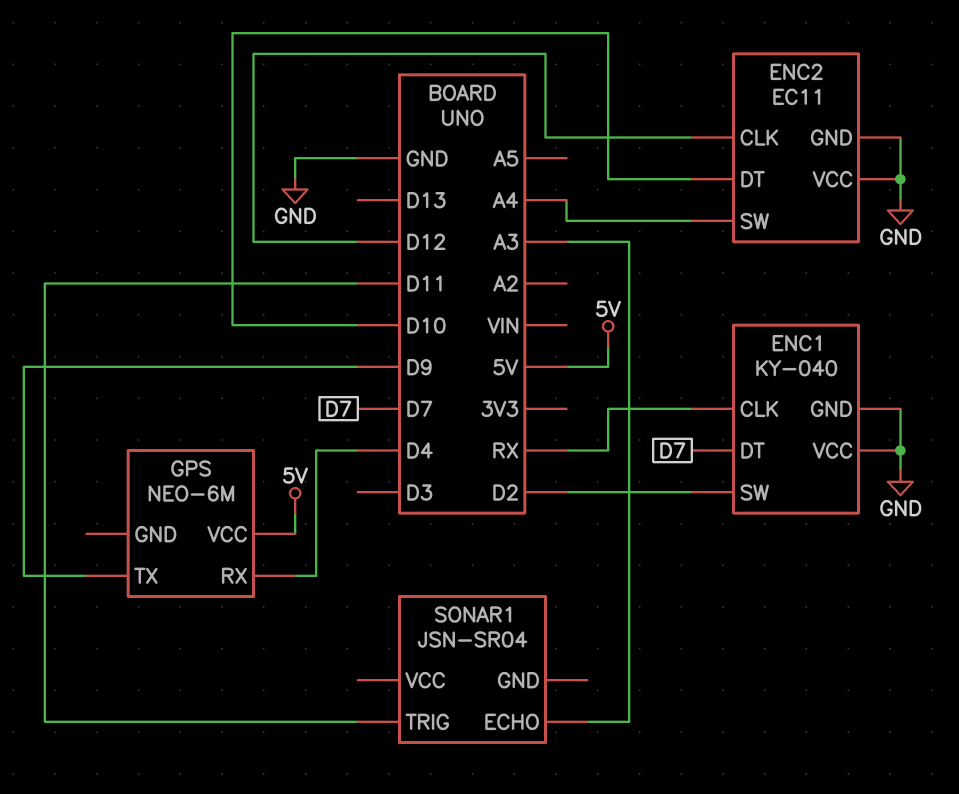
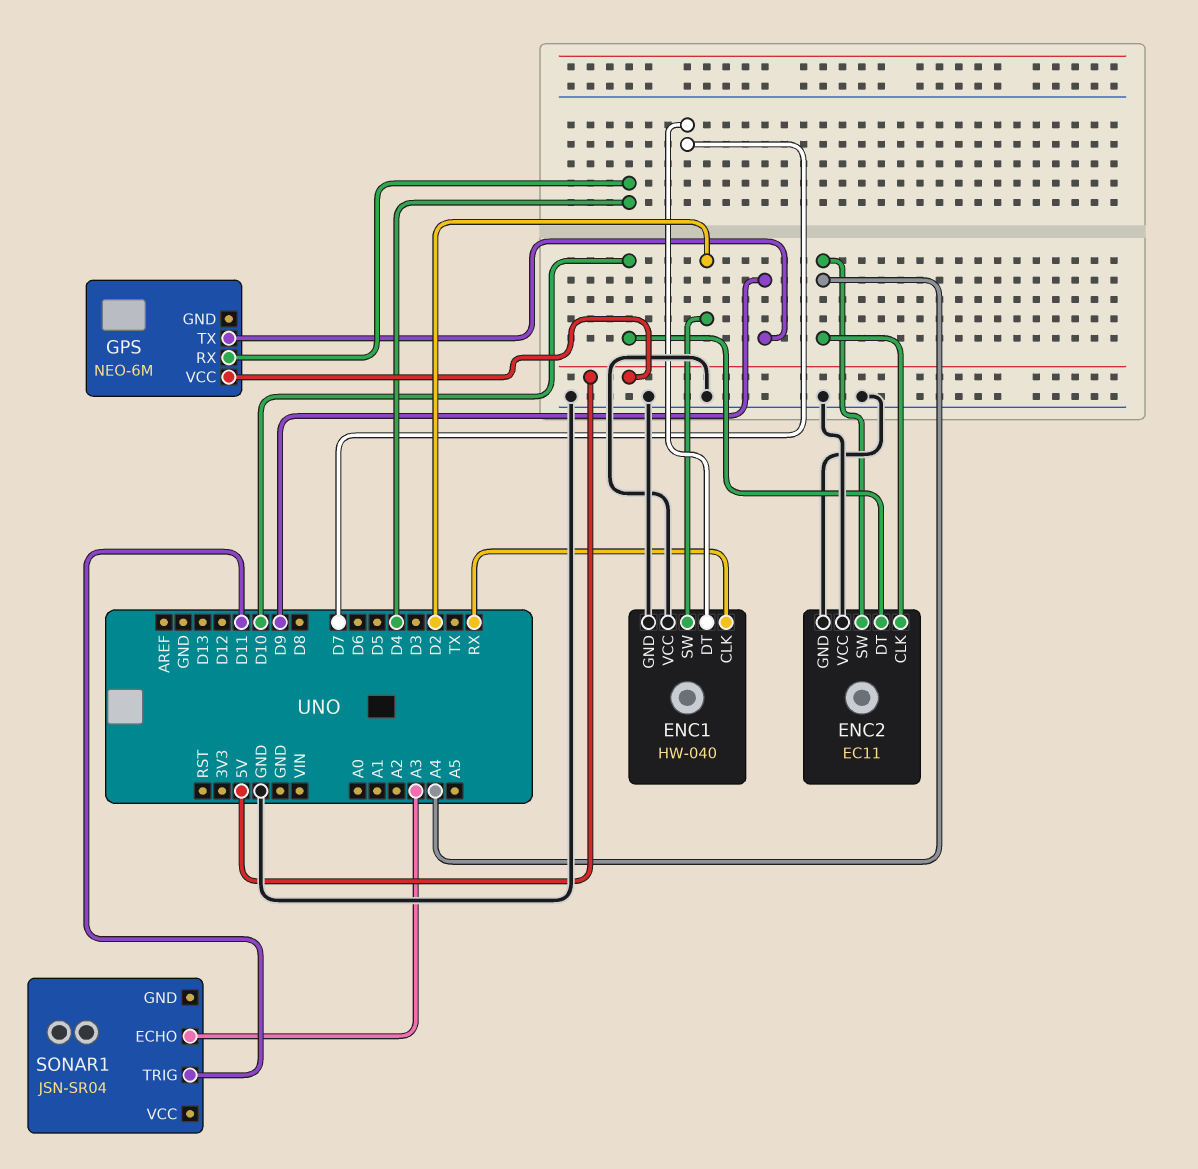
ENC1: KY-040 -> HW-040
ENC2 pin CLK: D12 -> A4

